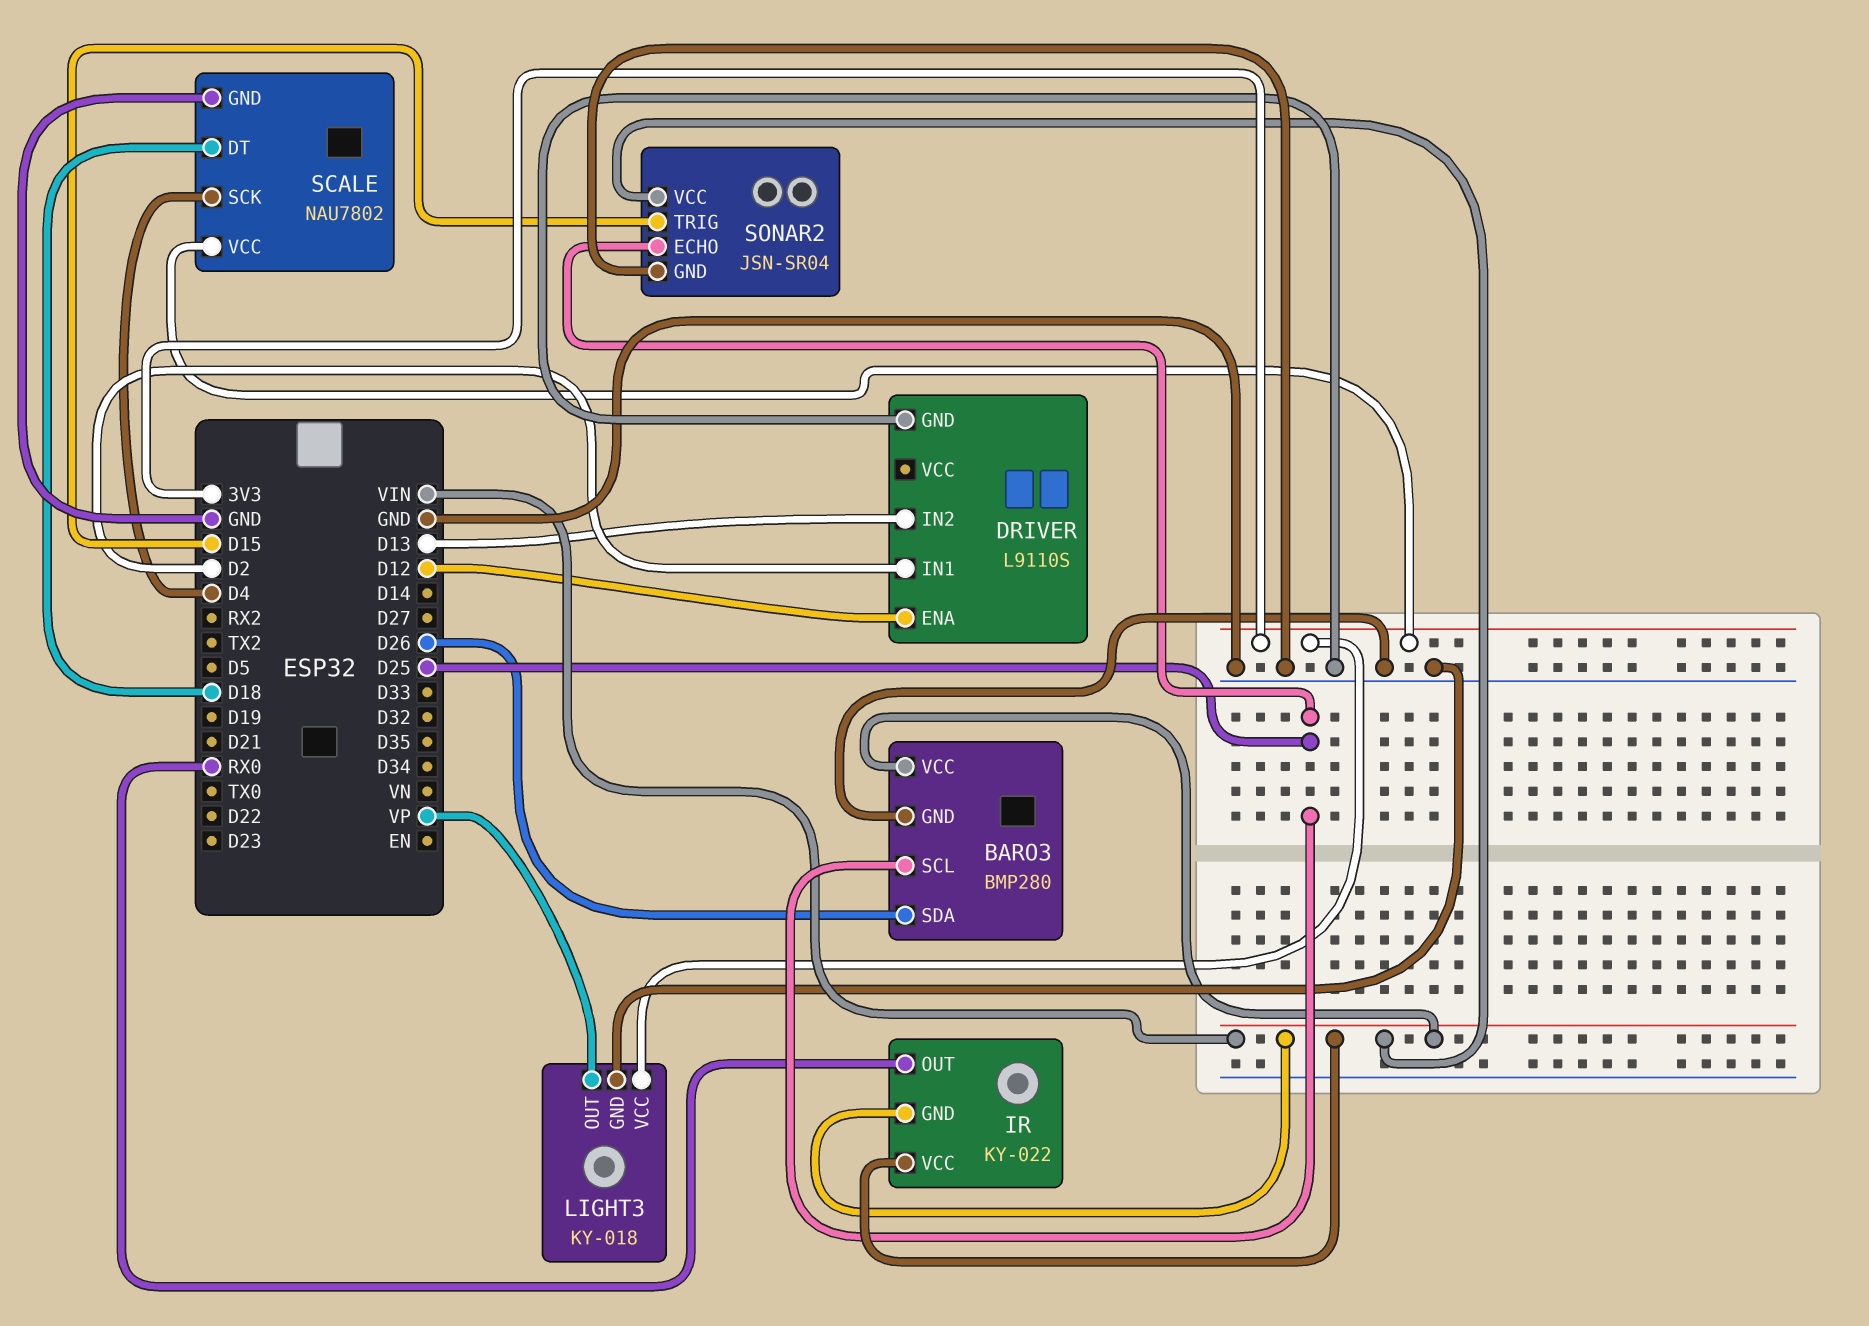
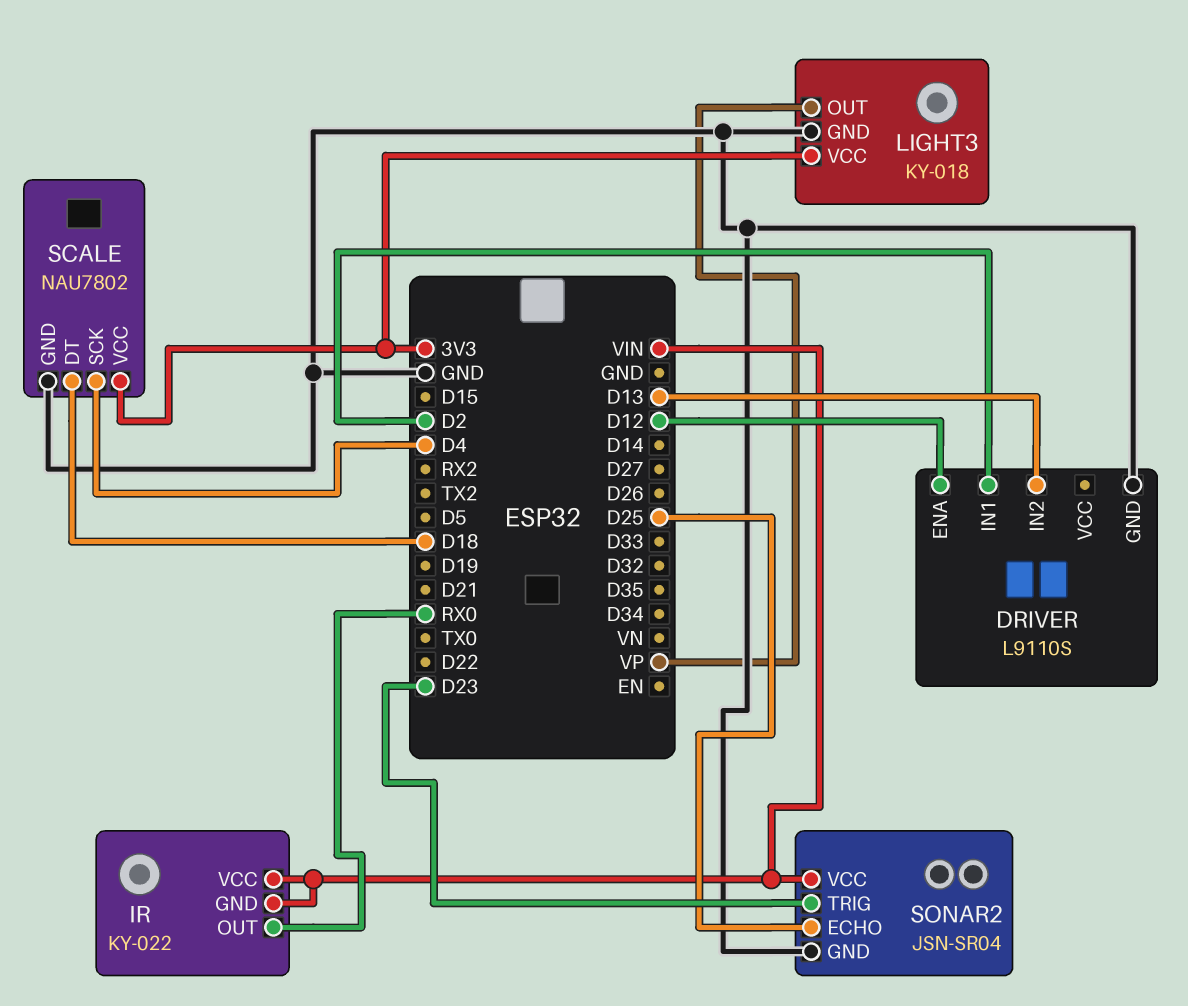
BARO3: BMP280 -> none
BARO3 pin GND: GND -> none
BARO3 pin SCL: D25 -> none
BARO3 pin SDA: D26 -> none
BARO3 pin VCC: VIN -> none
SONAR2 pin TRIG: D15 -> D23

